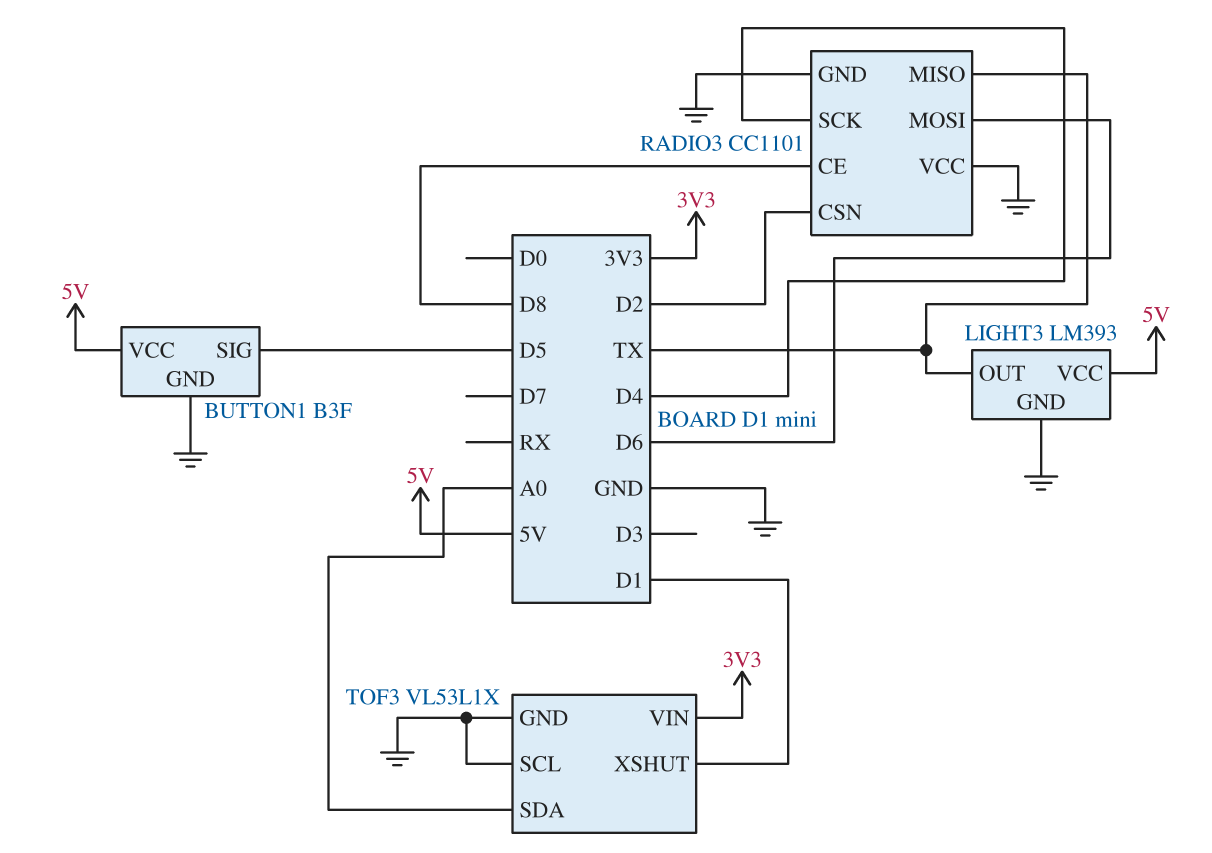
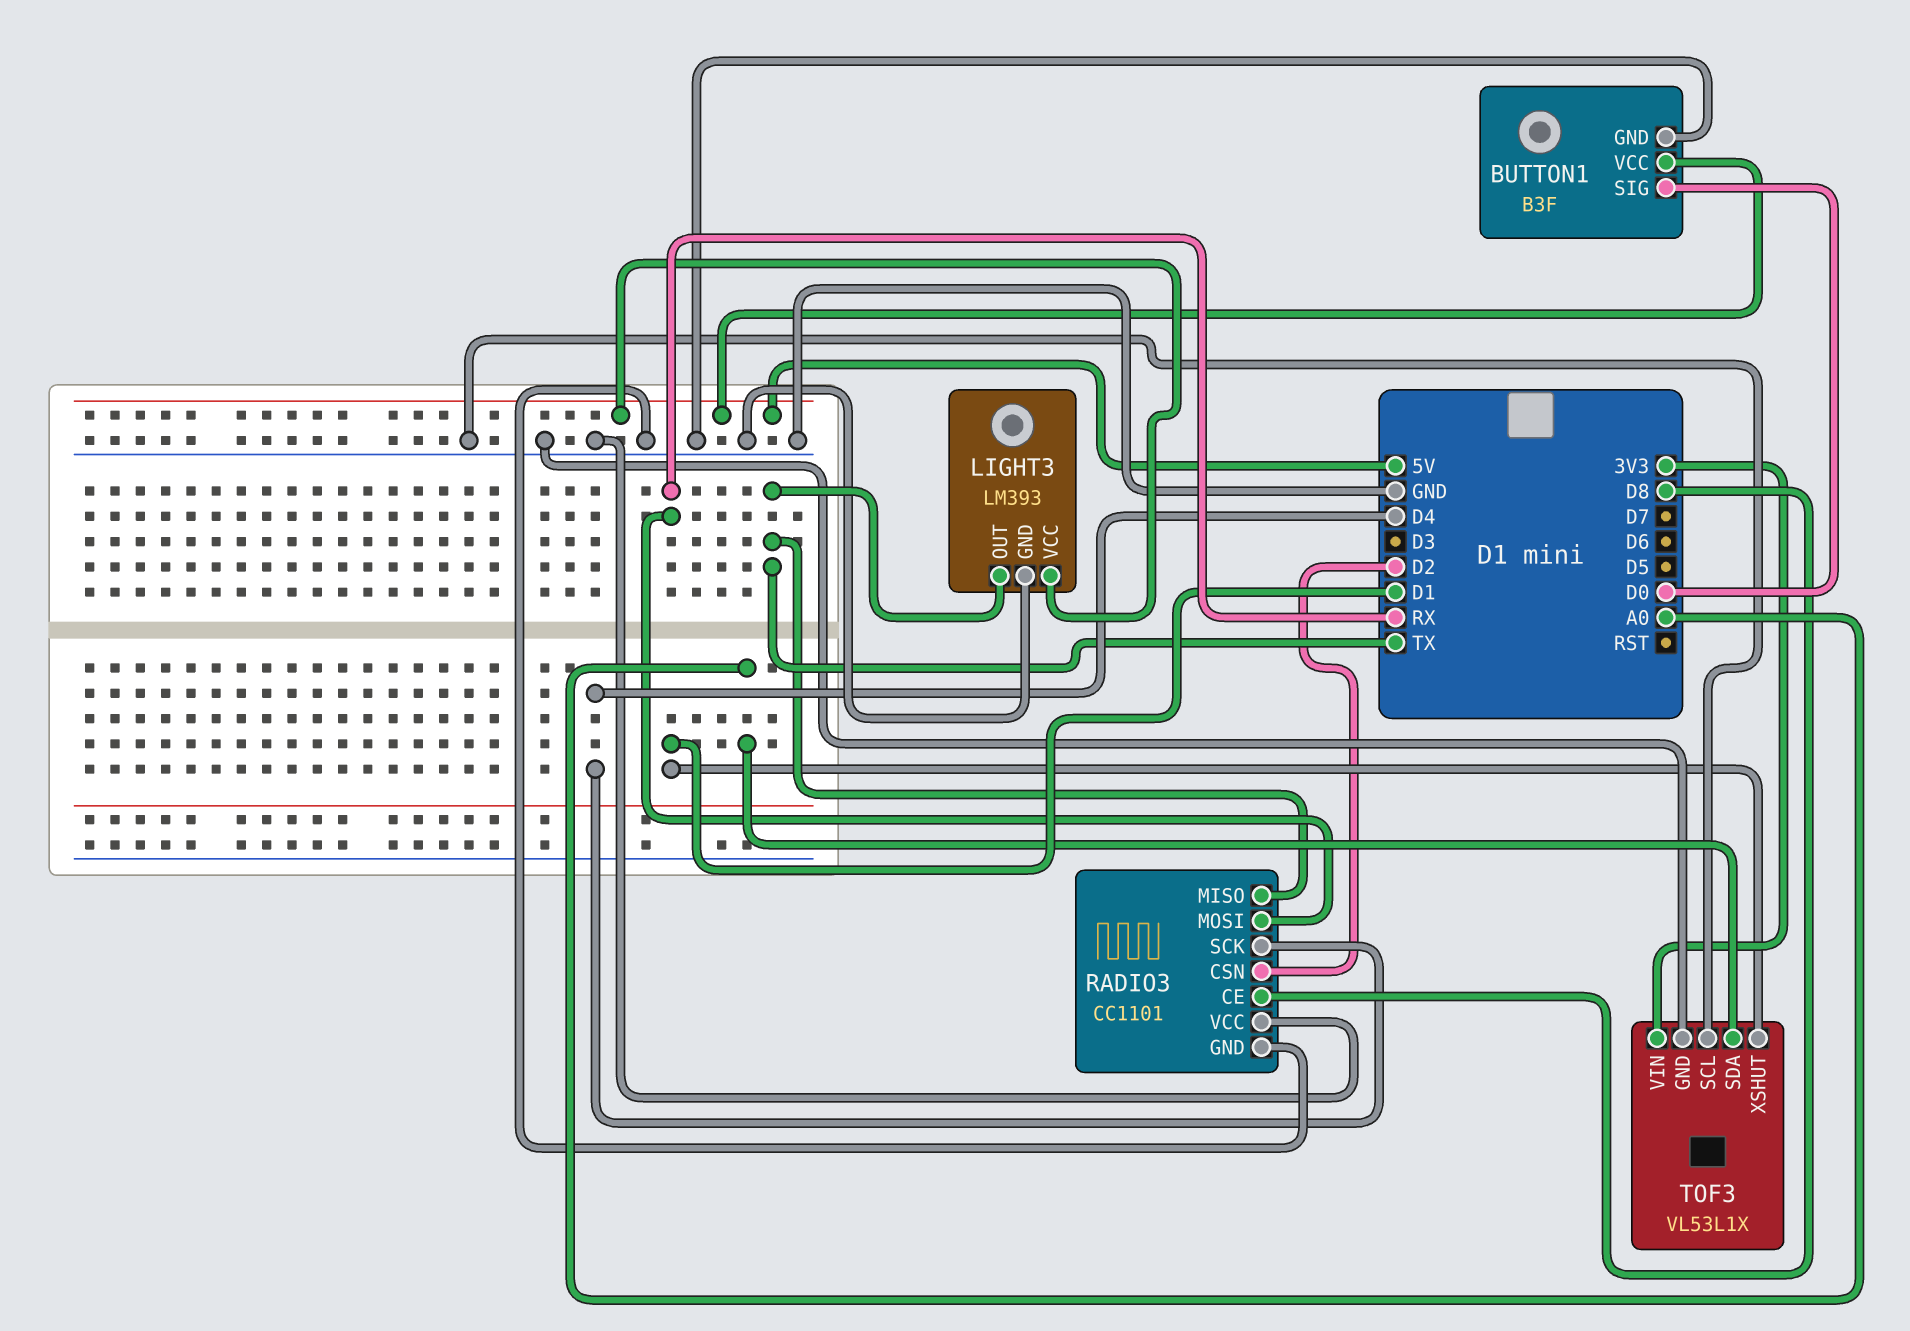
BUTTON1 pin SIG: D5 -> D0
RADIO3 pin MOSI: D6 -> RX

